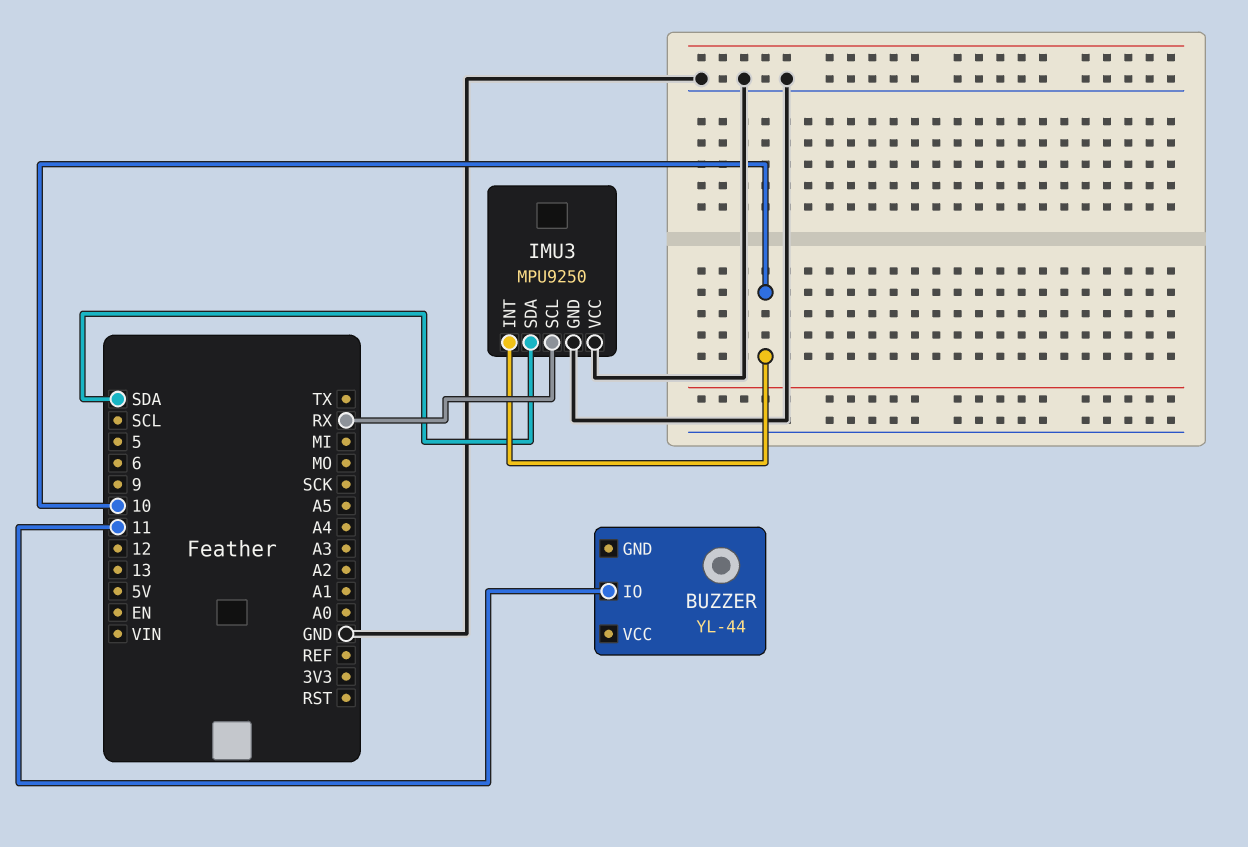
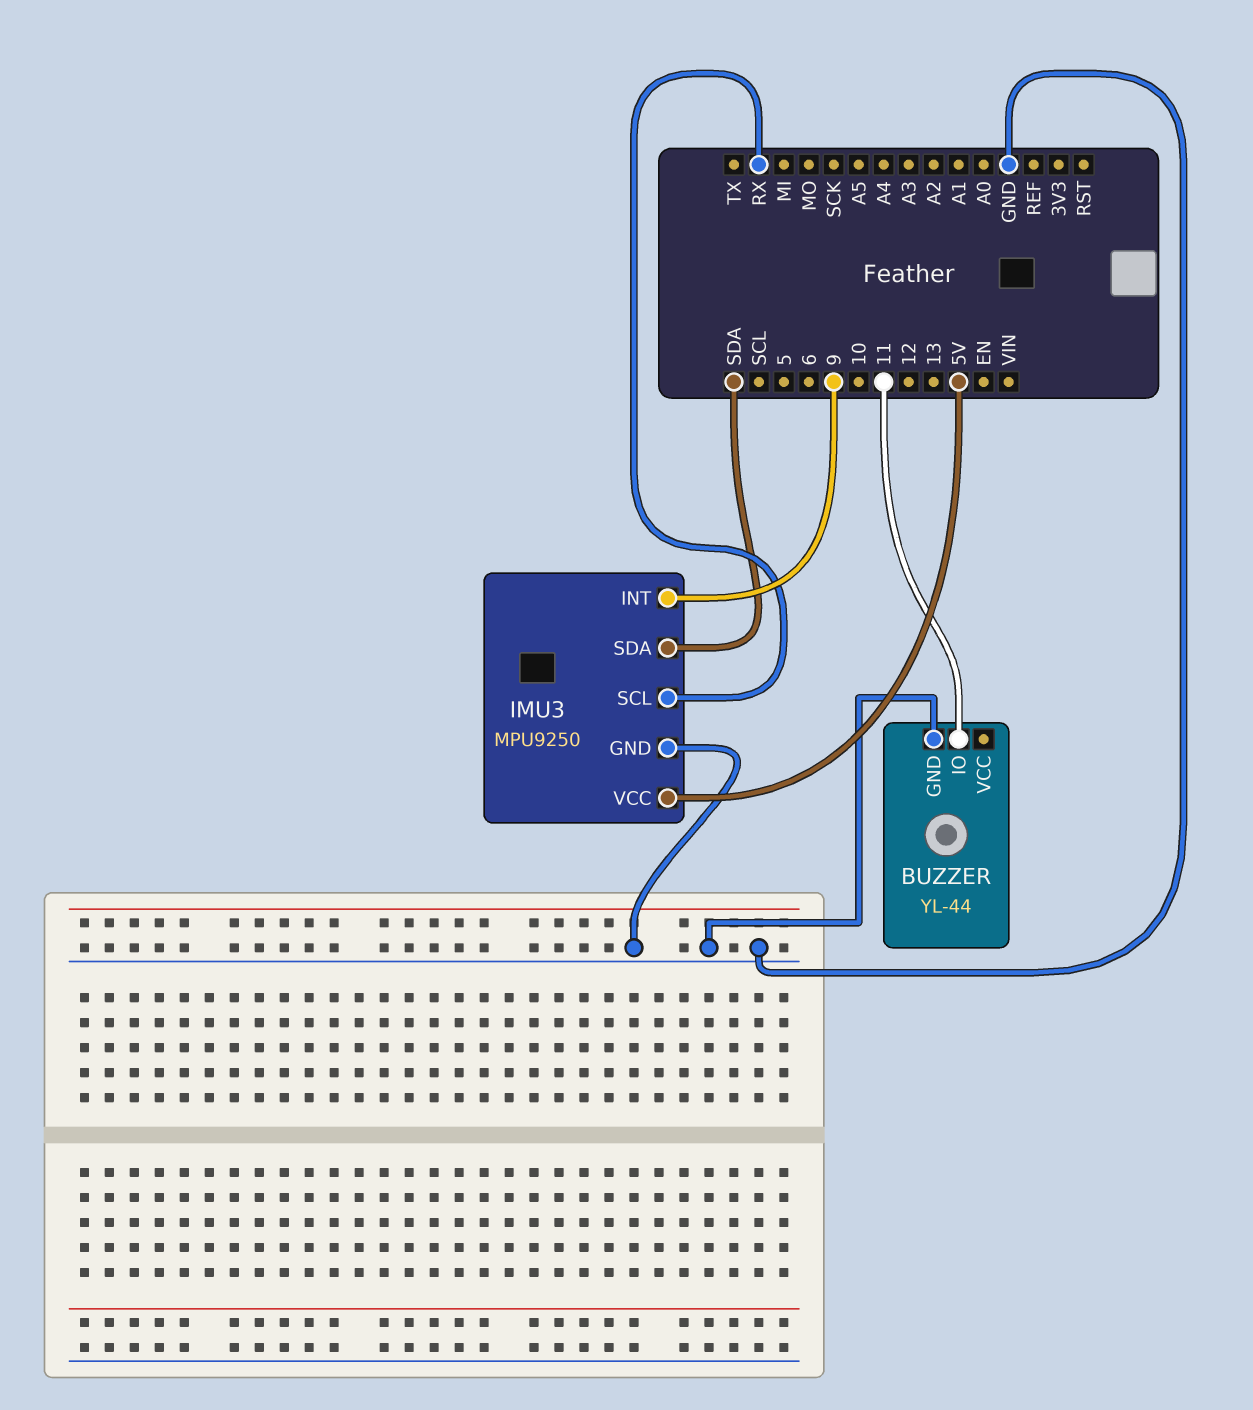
BUZZER pin GND: none -> GND
IMU3 pin INT: 10 -> 9
IMU3 pin VCC: GND -> 5V

